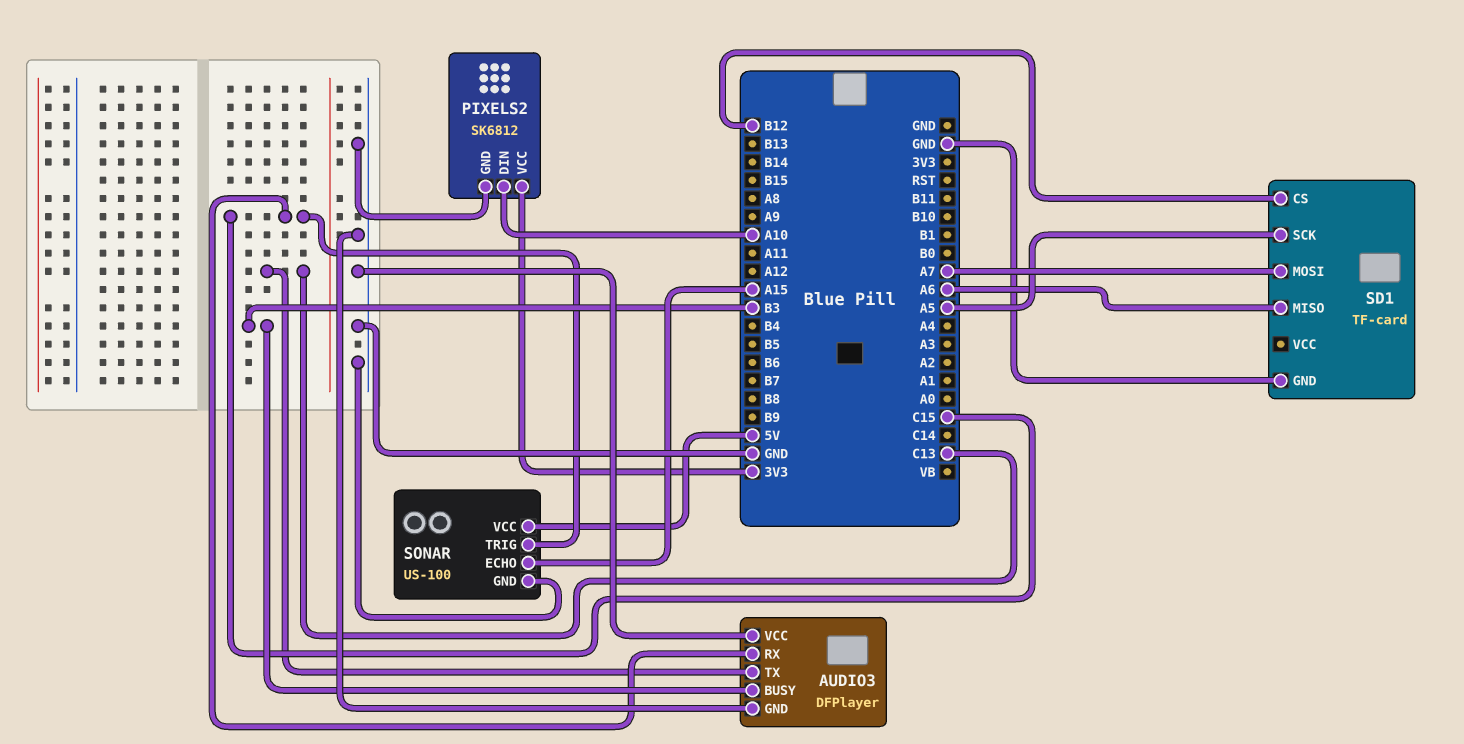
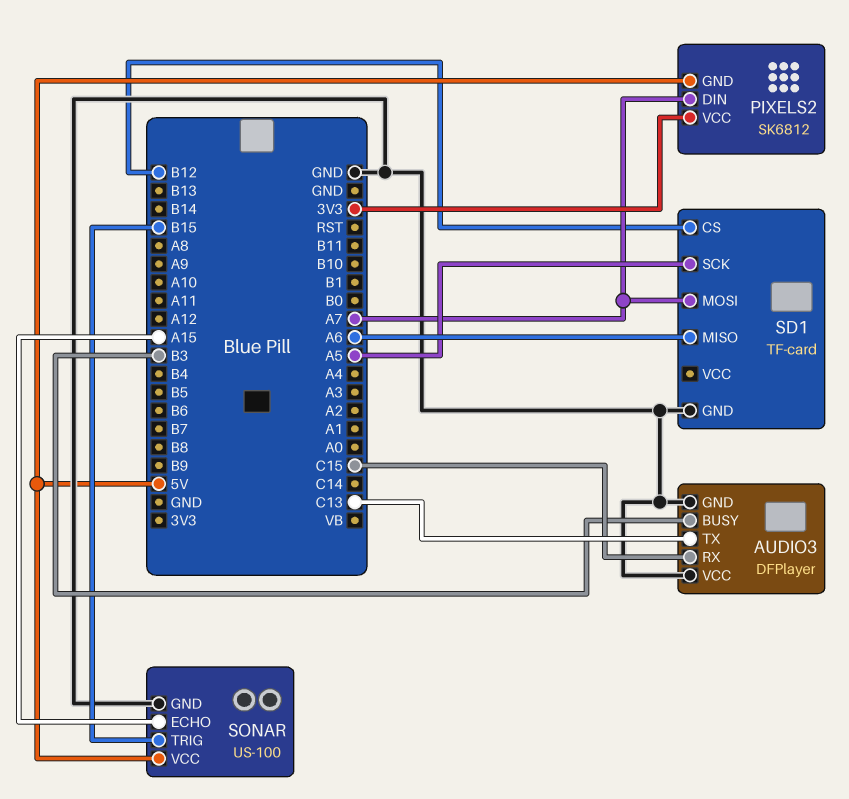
PIXELS2 pin DIN: A10 -> A7
PIXELS2 pin GND: GND -> 5V
SONAR pin TRIG: C15 -> B15

